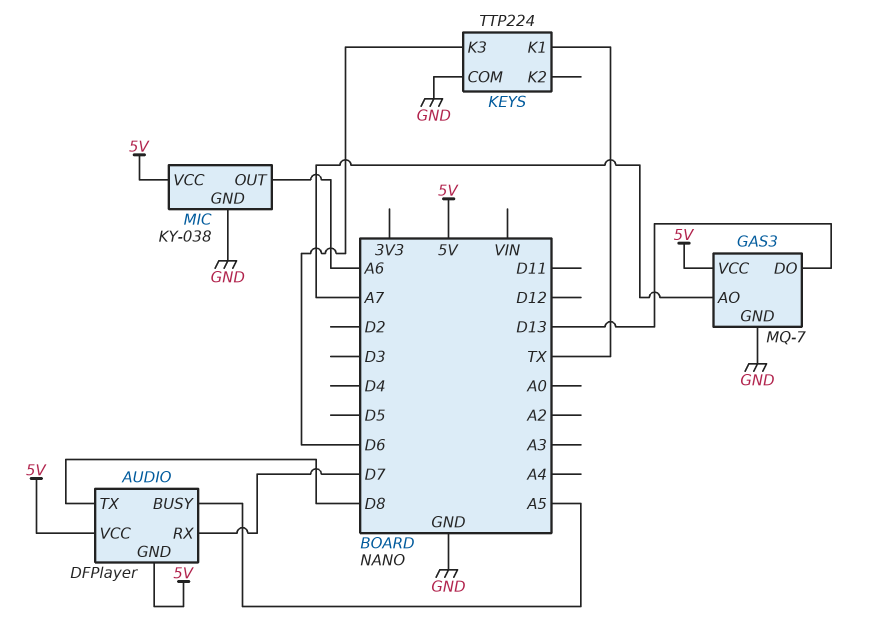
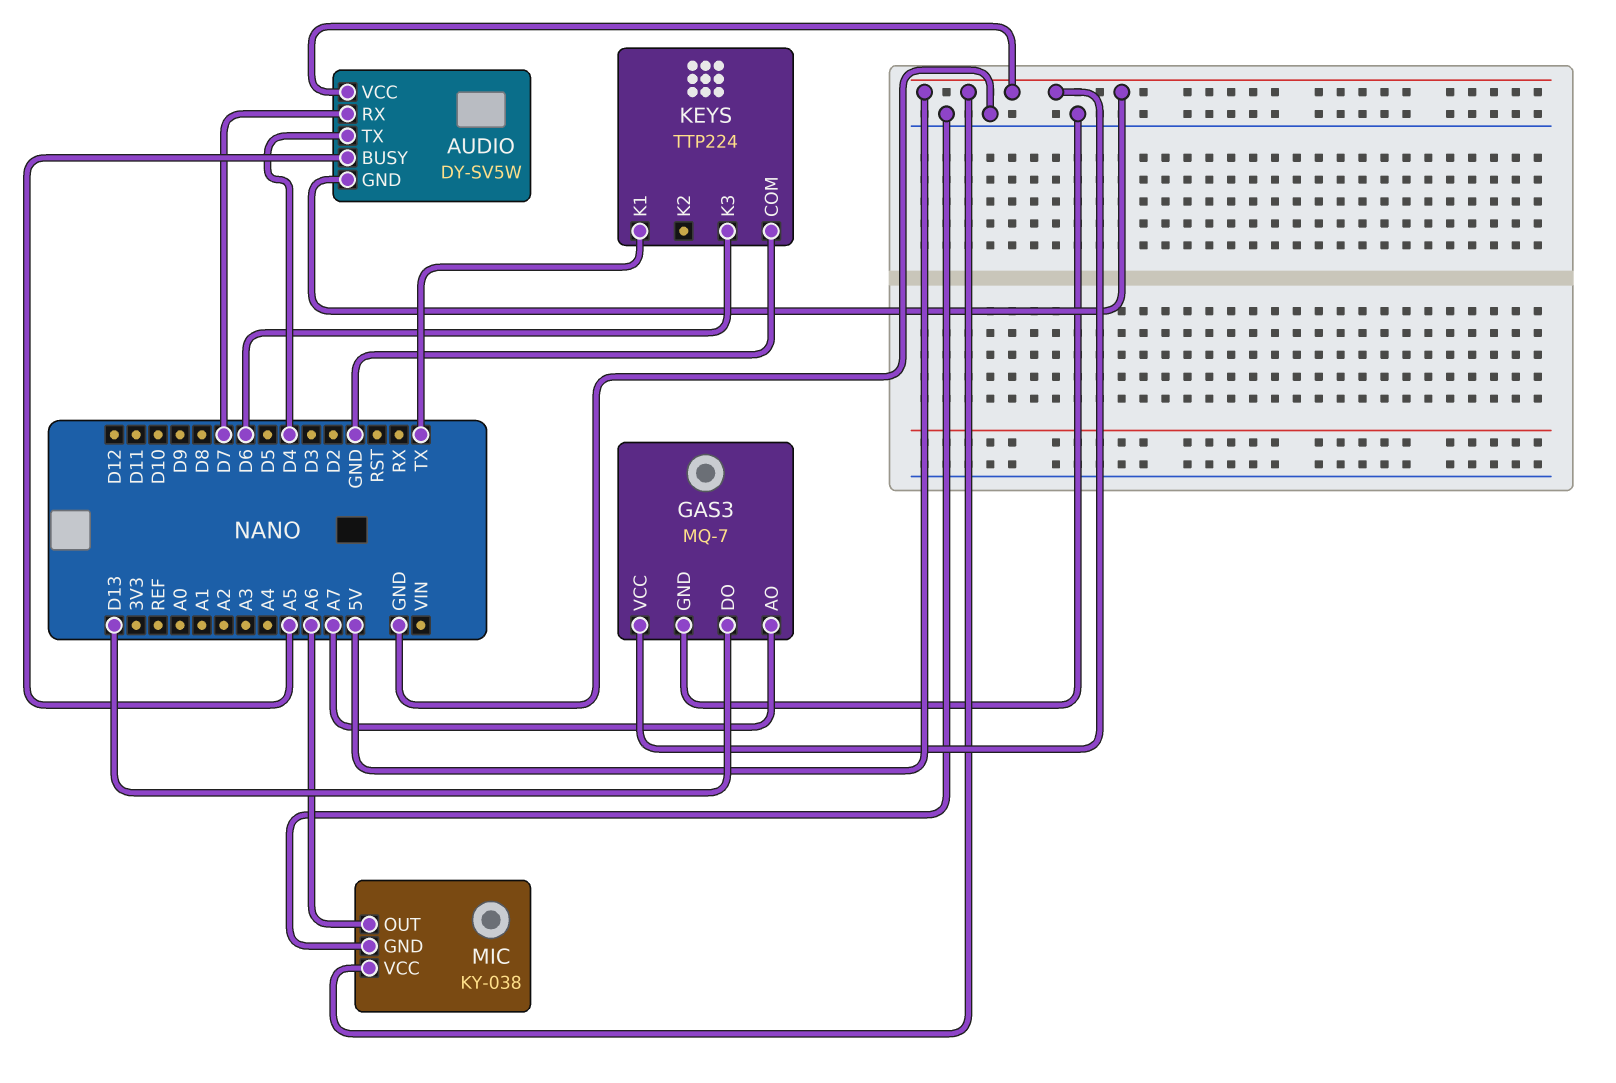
AUDIO: DFPlayer -> DY-SV5W
AUDIO pin TX: D8 -> D4

